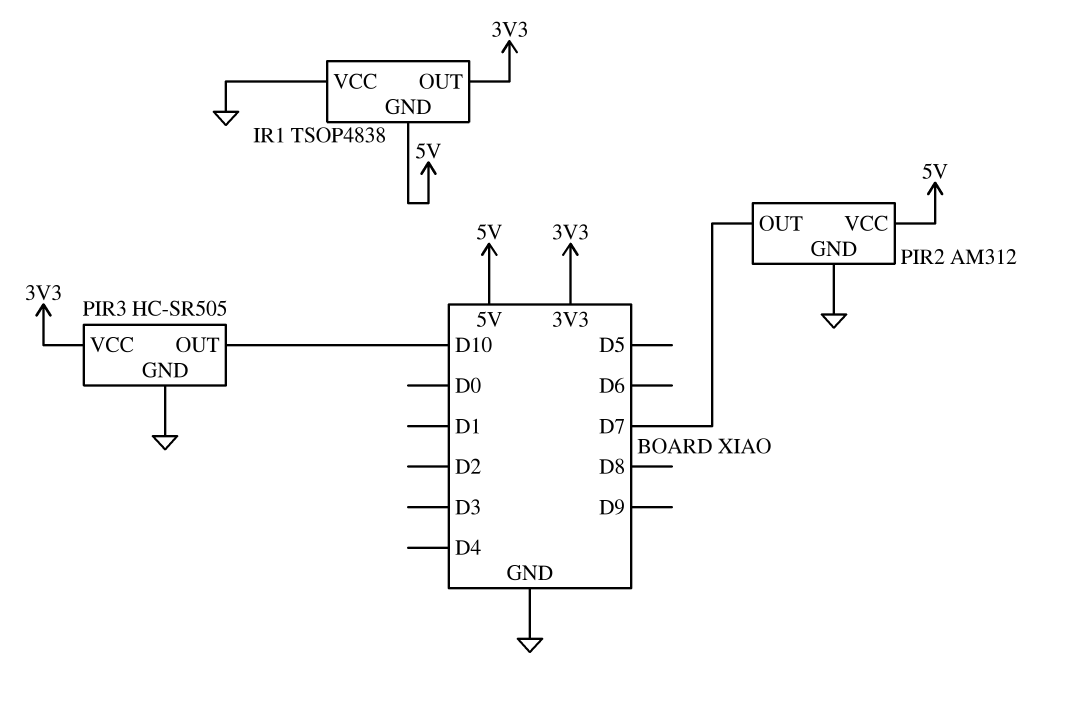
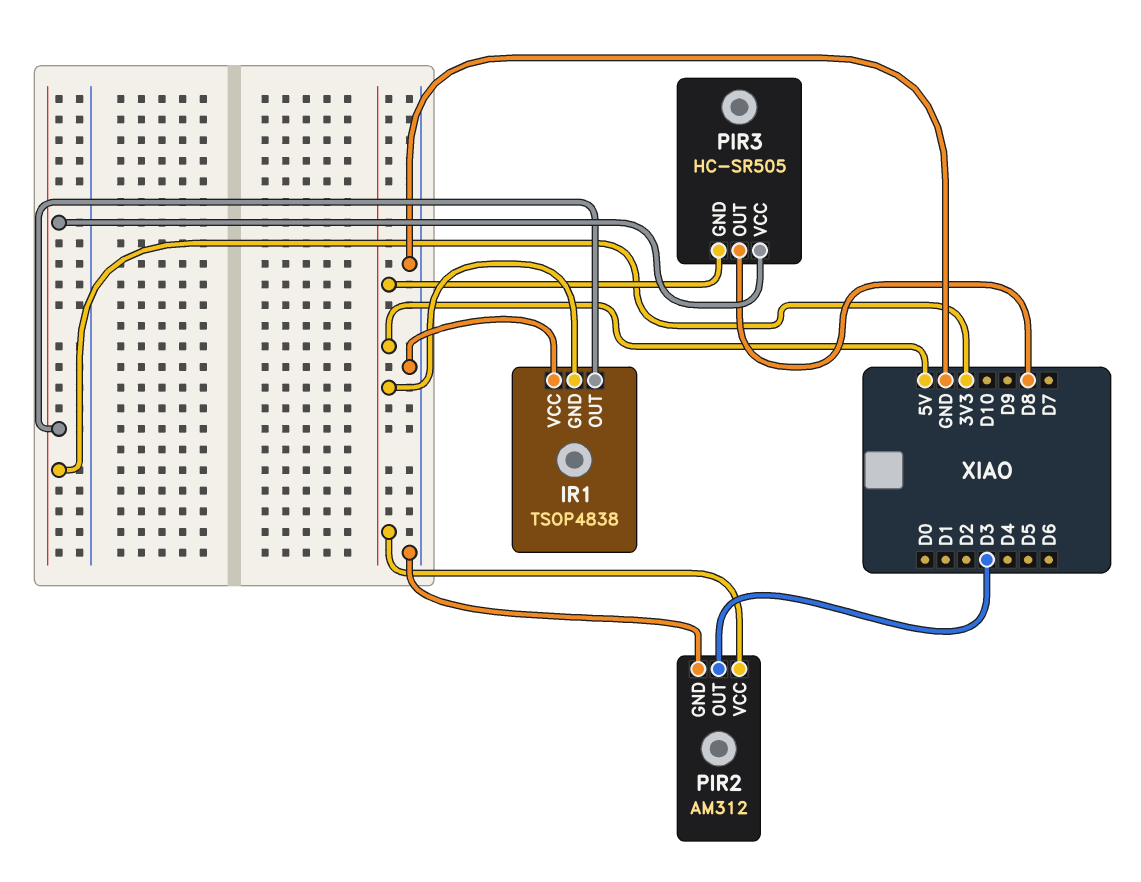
PIR2 pin OUT: D7 -> D3
PIR3 pin GND: GND -> 5V
PIR3 pin OUT: D10 -> D8

